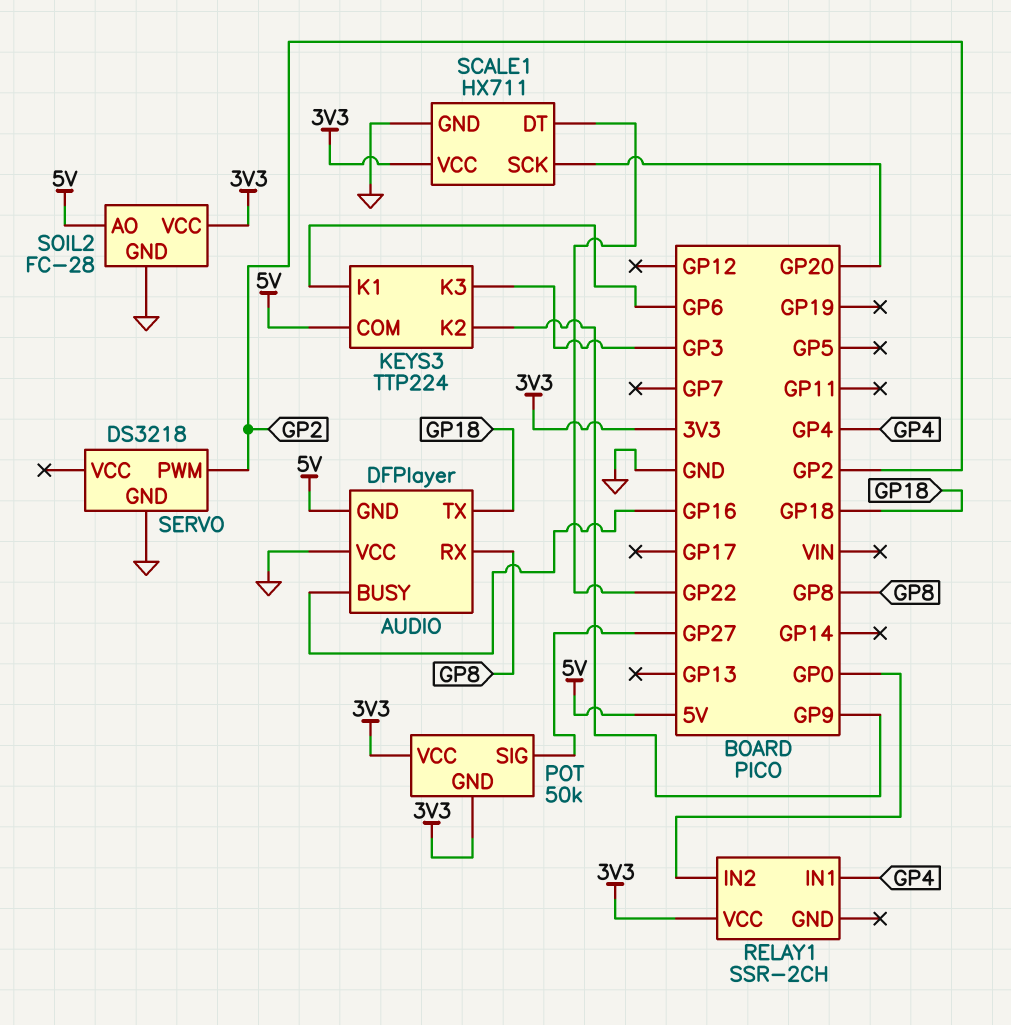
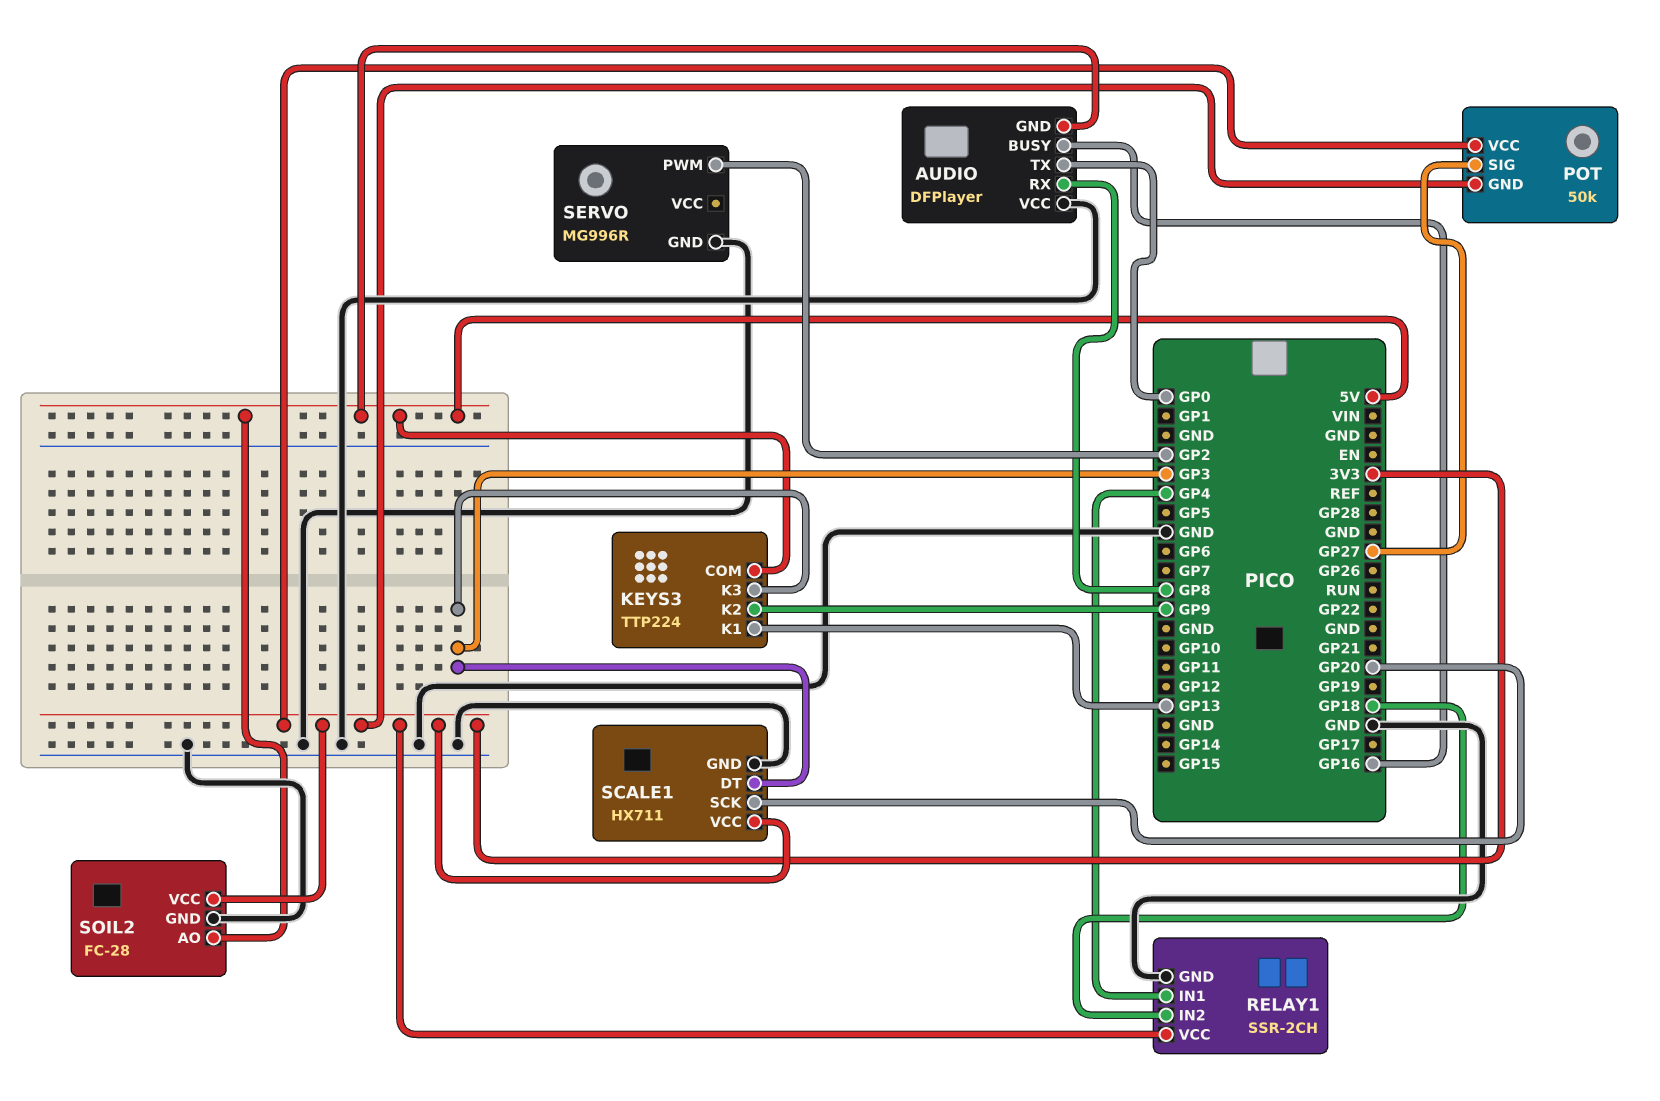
AUDIO pin TX: GP18 -> GP0
KEYS3 pin K1: GP6 -> GP13
RELAY1 pin GND: none -> GND
RELAY1 pin IN2: GP0 -> GP18
SCALE1 pin DT: GP22 -> GP3
SERVO: DS3218 -> MG996R

